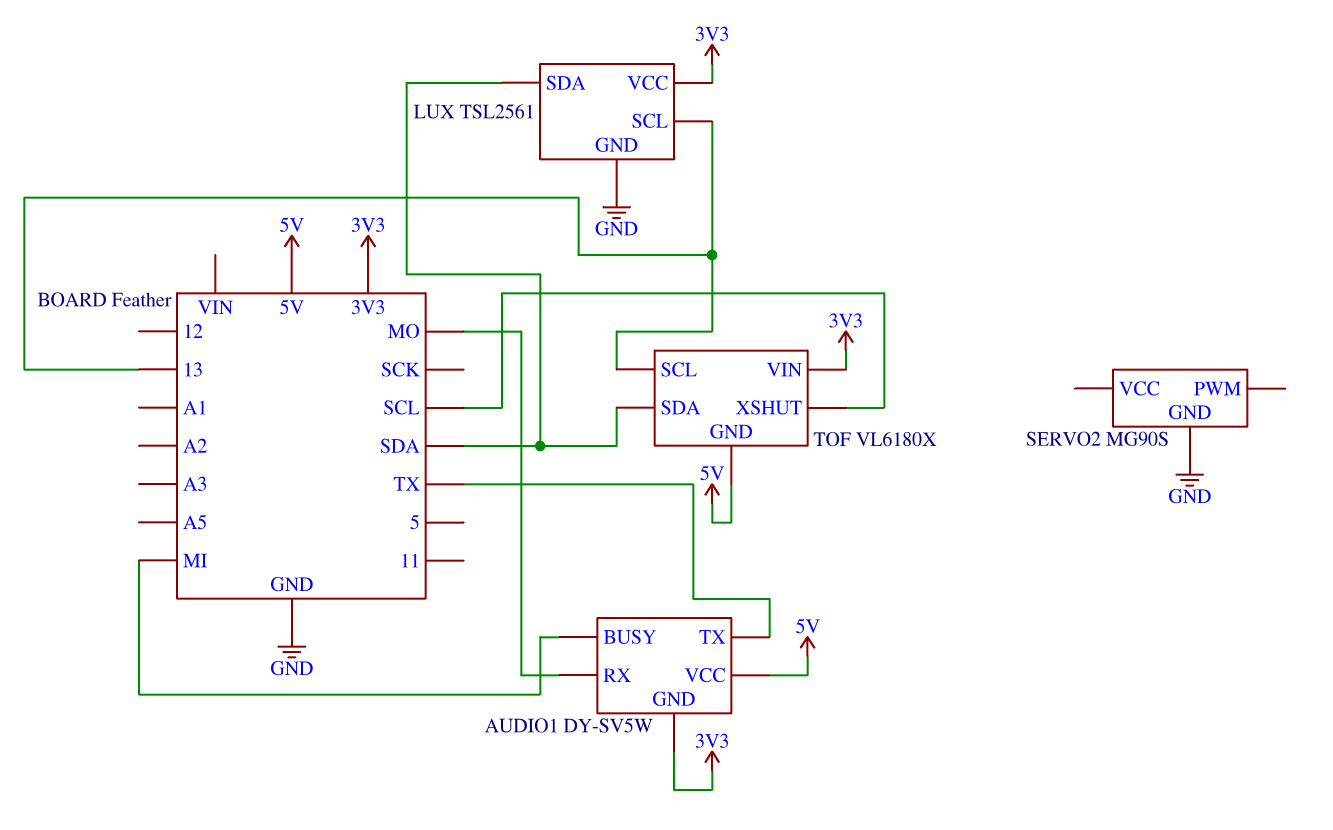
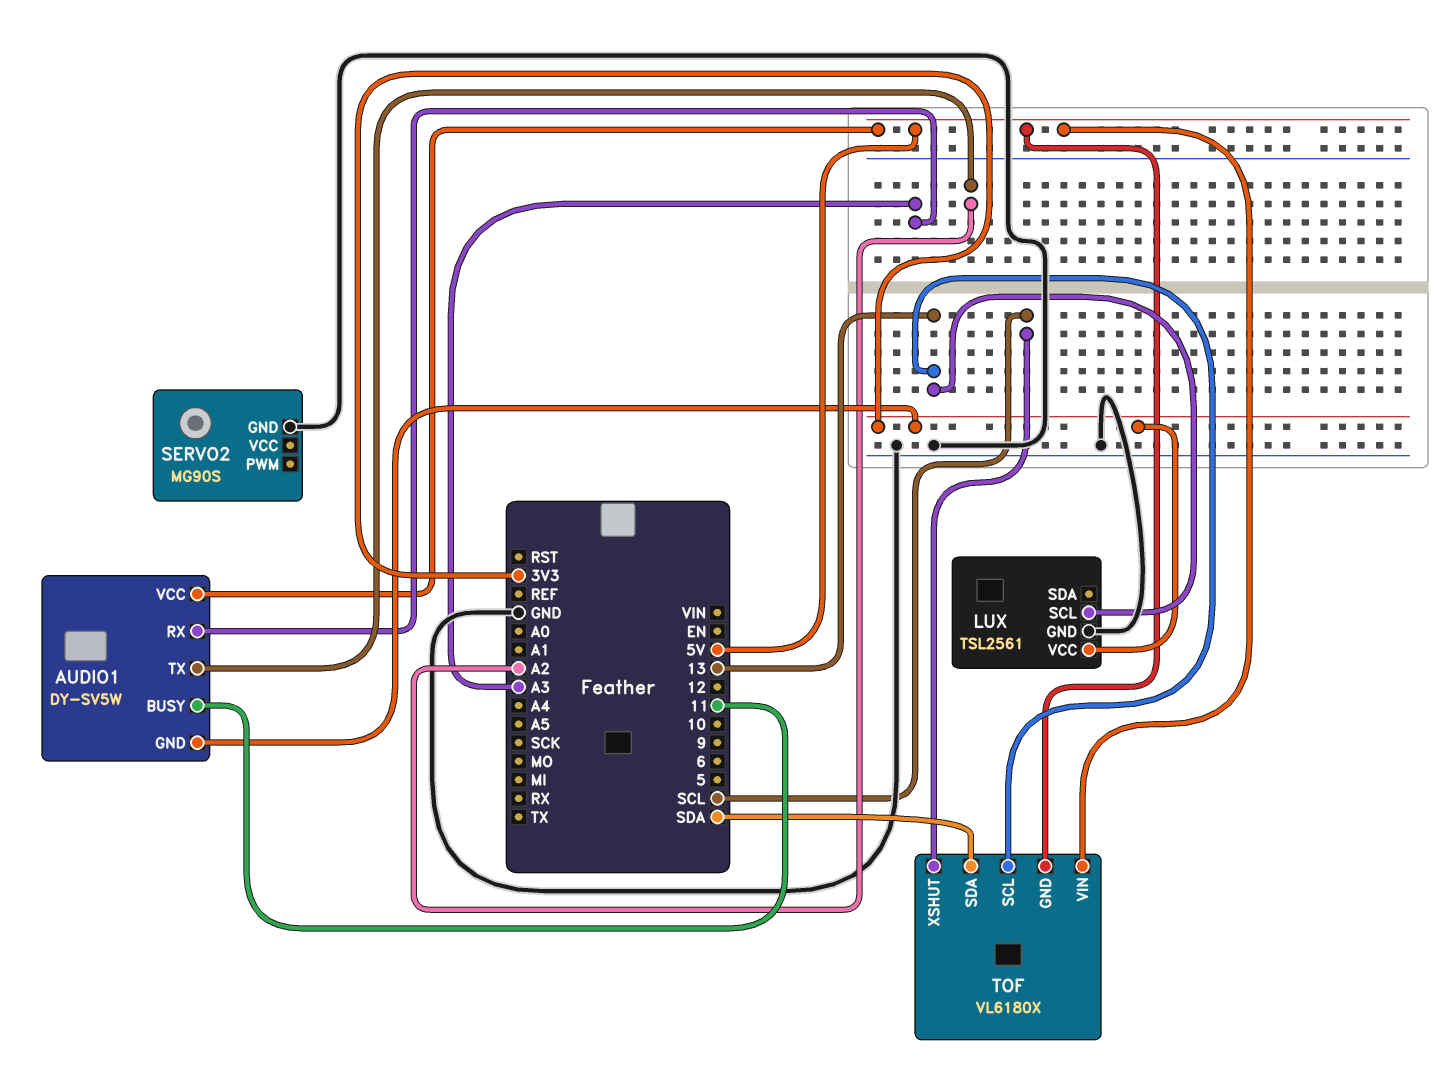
AUDIO1 pin BUSY: MI -> 11
AUDIO1 pin RX: MO -> A3
AUDIO1 pin TX: TX -> A2
LUX pin SDA: SDA -> none
TOF pin VIN: 3V3 -> 5V

